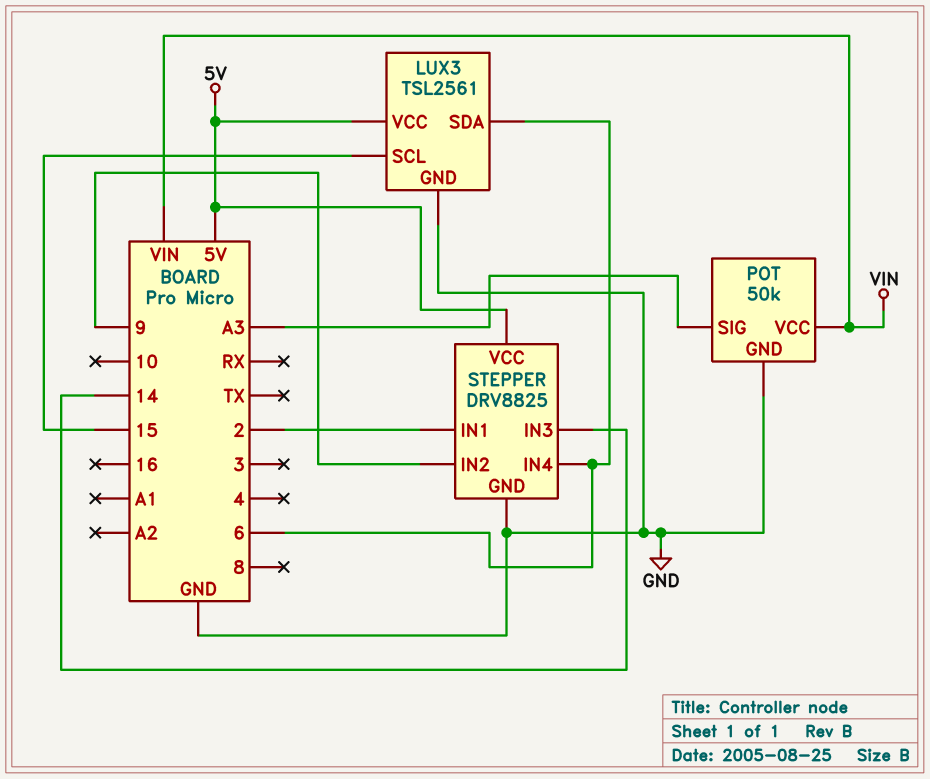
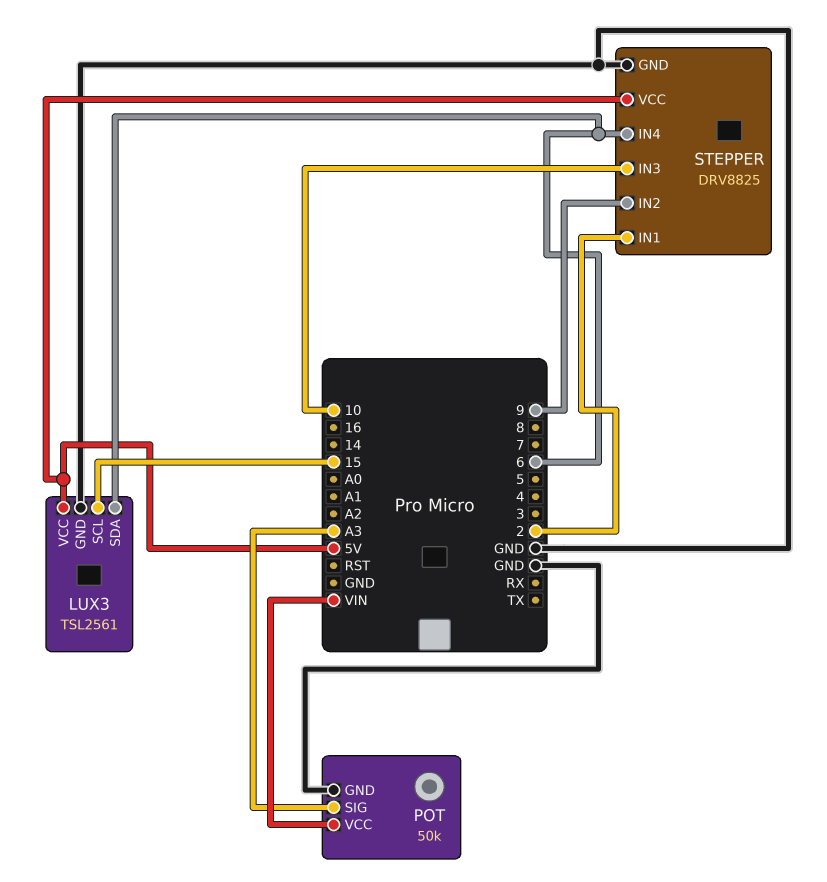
STEPPER pin IN3: 14 -> 10

